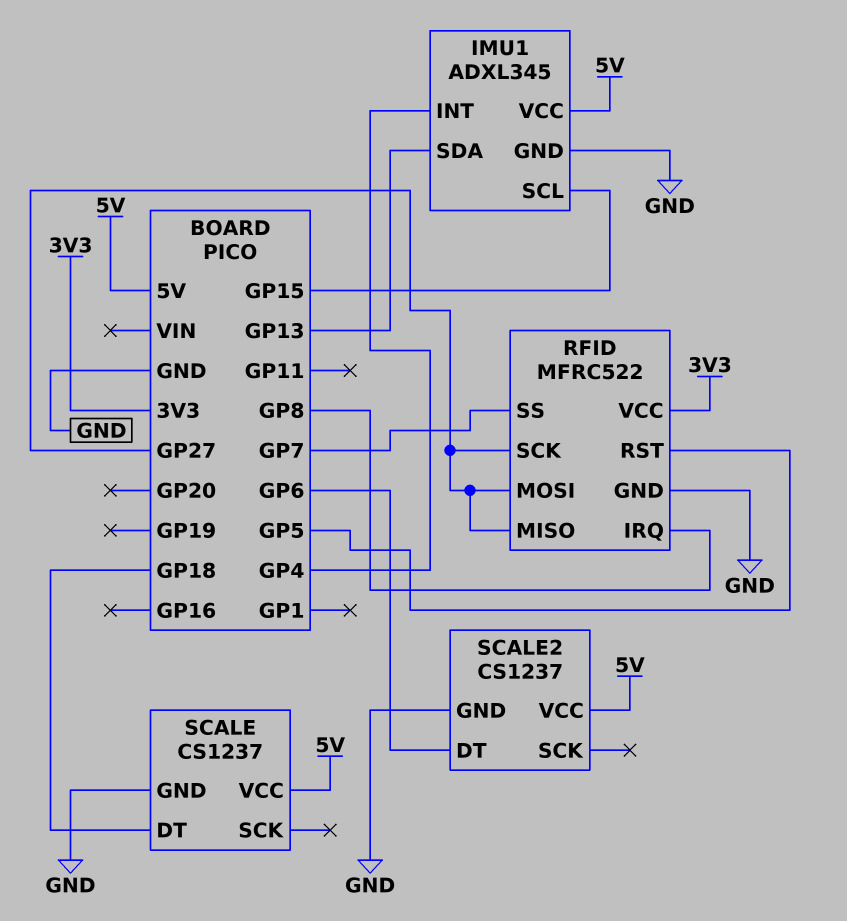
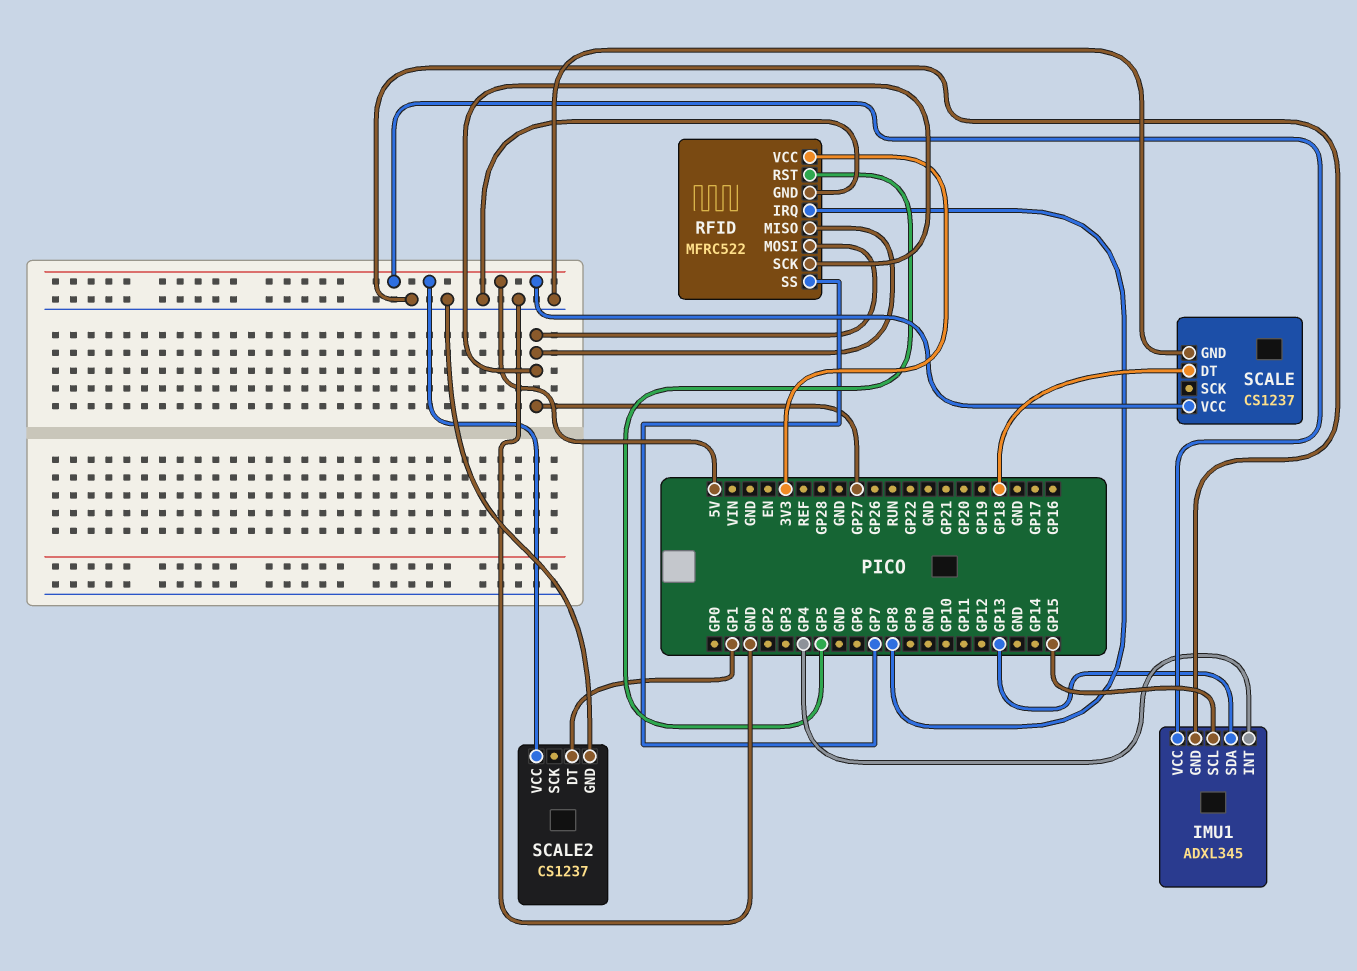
SCALE2 pin DT: GP6 -> GP1

